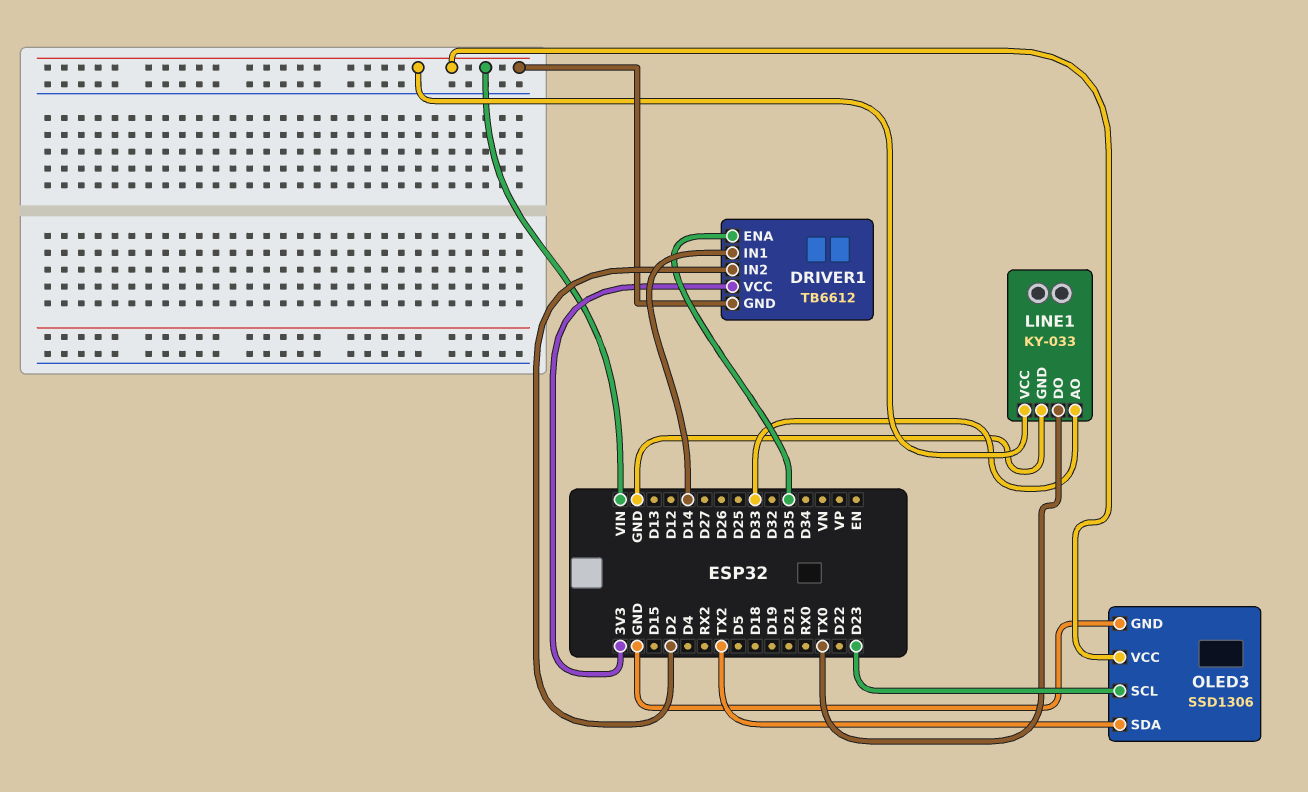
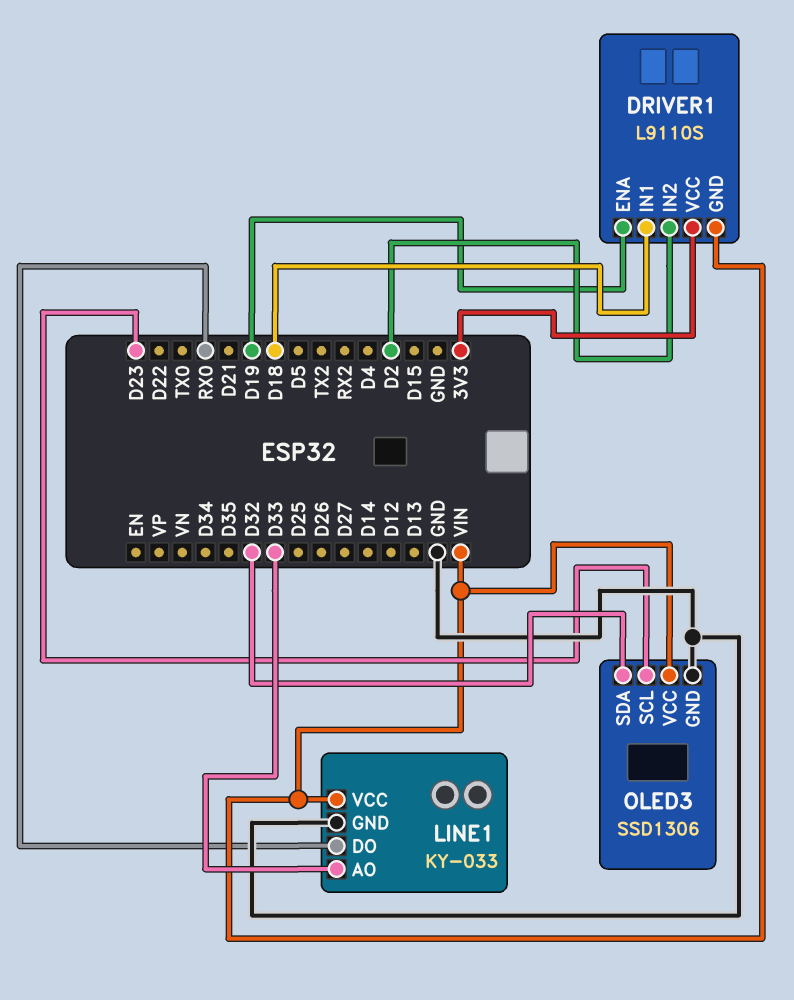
DRIVER1: TB6612 -> L9110S
DRIVER1 pin ENA: D35 -> D19
DRIVER1 pin IN1: D14 -> D18
LINE1 pin DO: TX0 -> RX0
OLED3 pin SDA: TX2 -> D32

